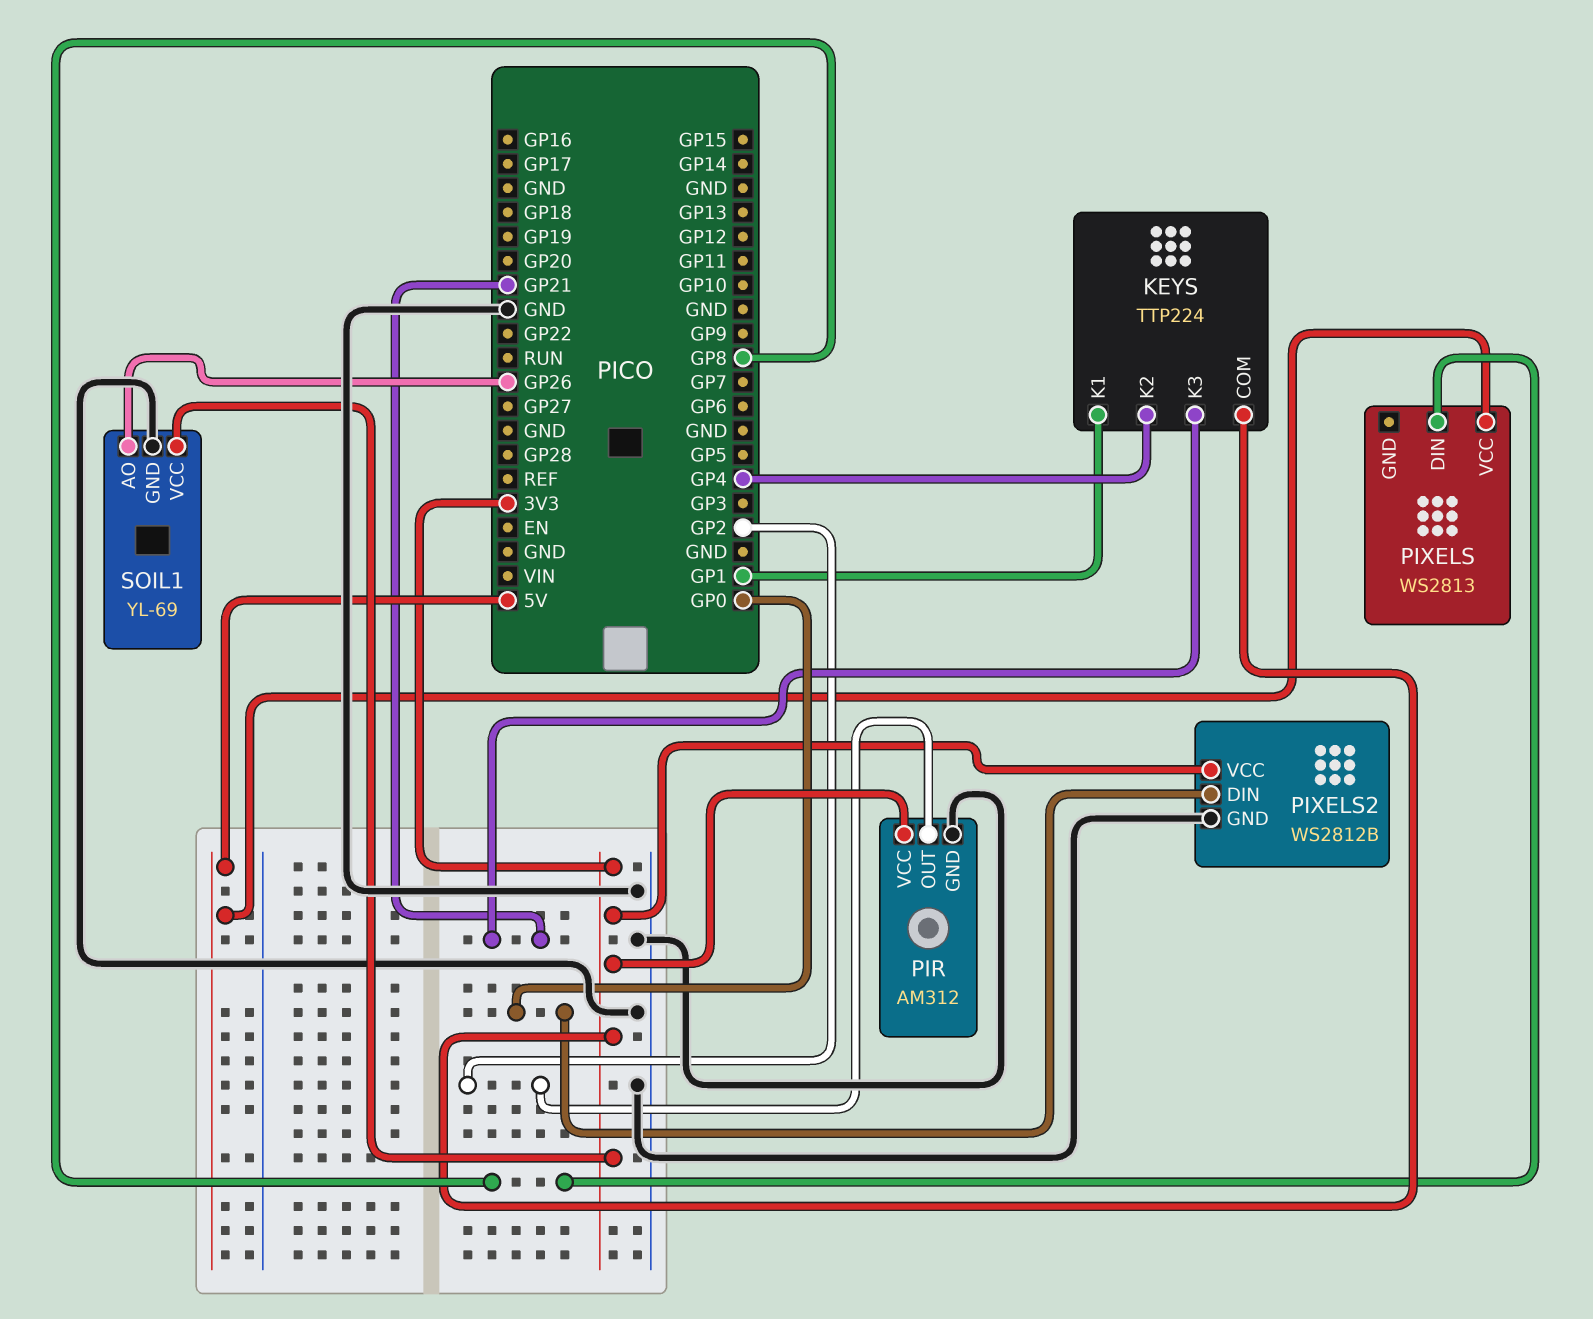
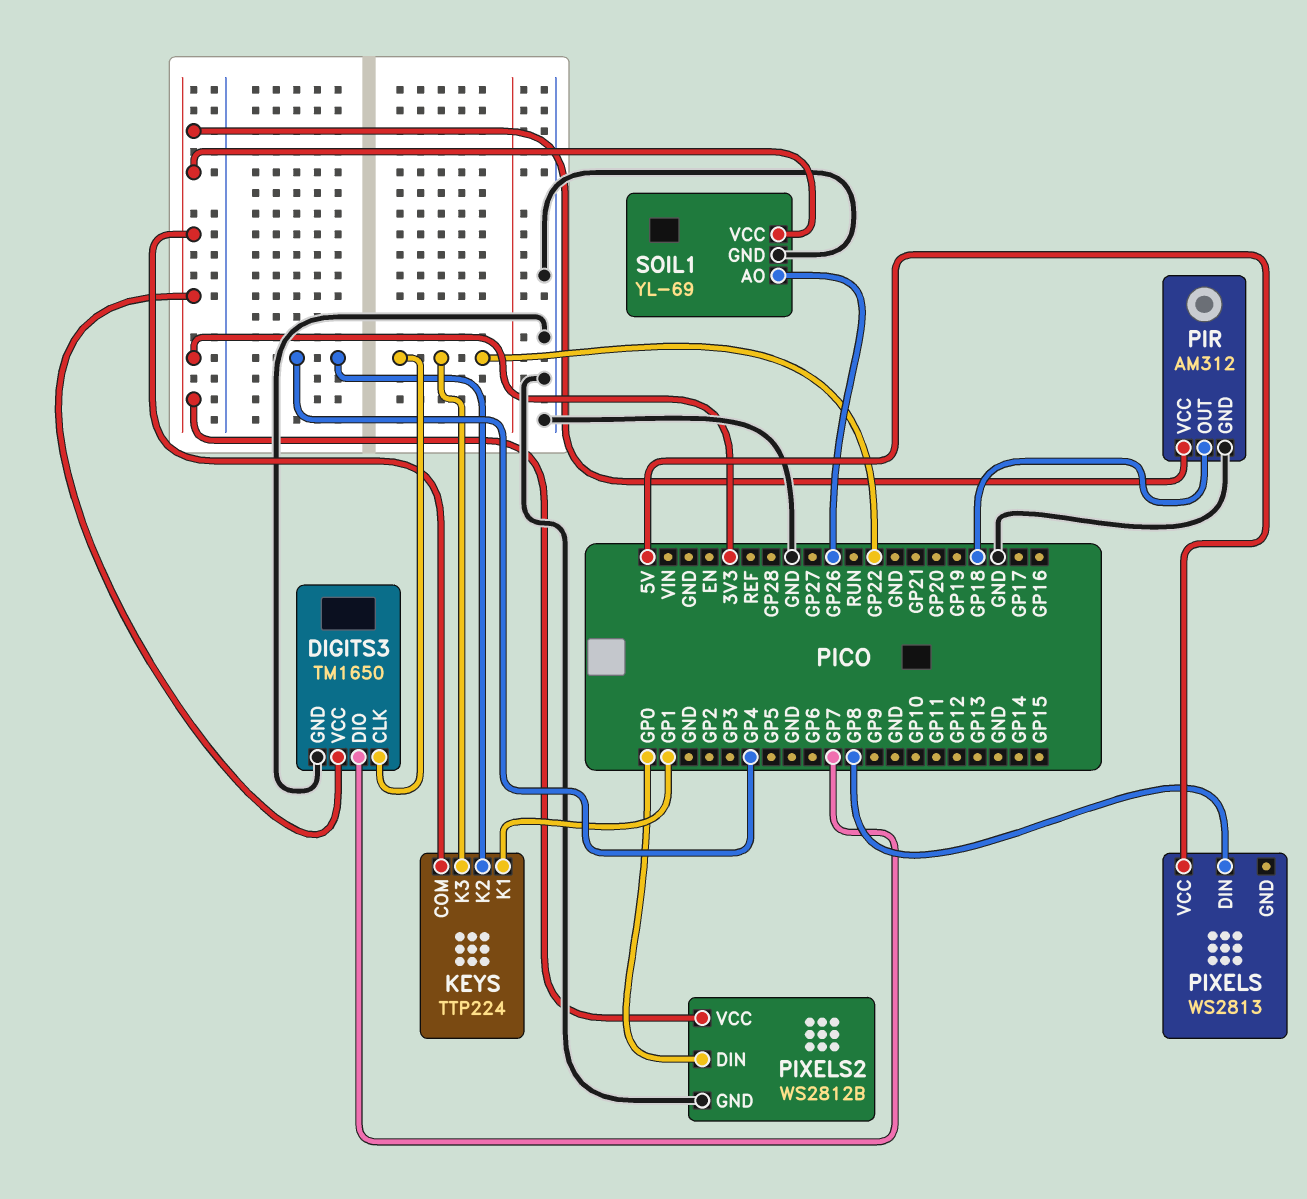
DIGITS3: none -> TM1650
DIGITS3 pin CLK: none -> GP22
DIGITS3 pin DIO: none -> GP7
DIGITS3 pin GND: none -> GND
DIGITS3 pin VCC: none -> 3V3
KEYS pin K3: GP21 -> GP22
PIR pin OUT: GP2 -> GP18

